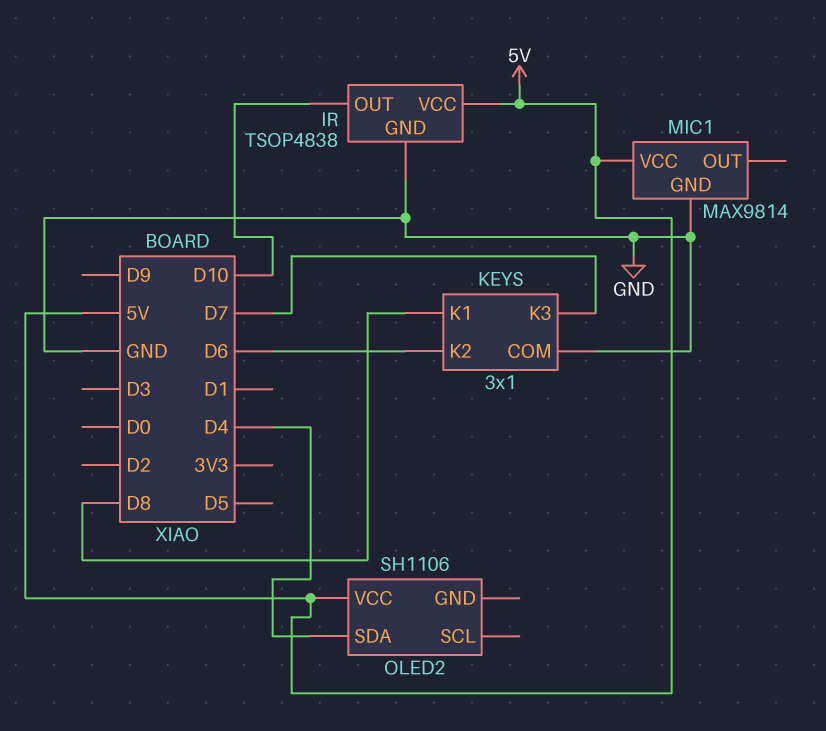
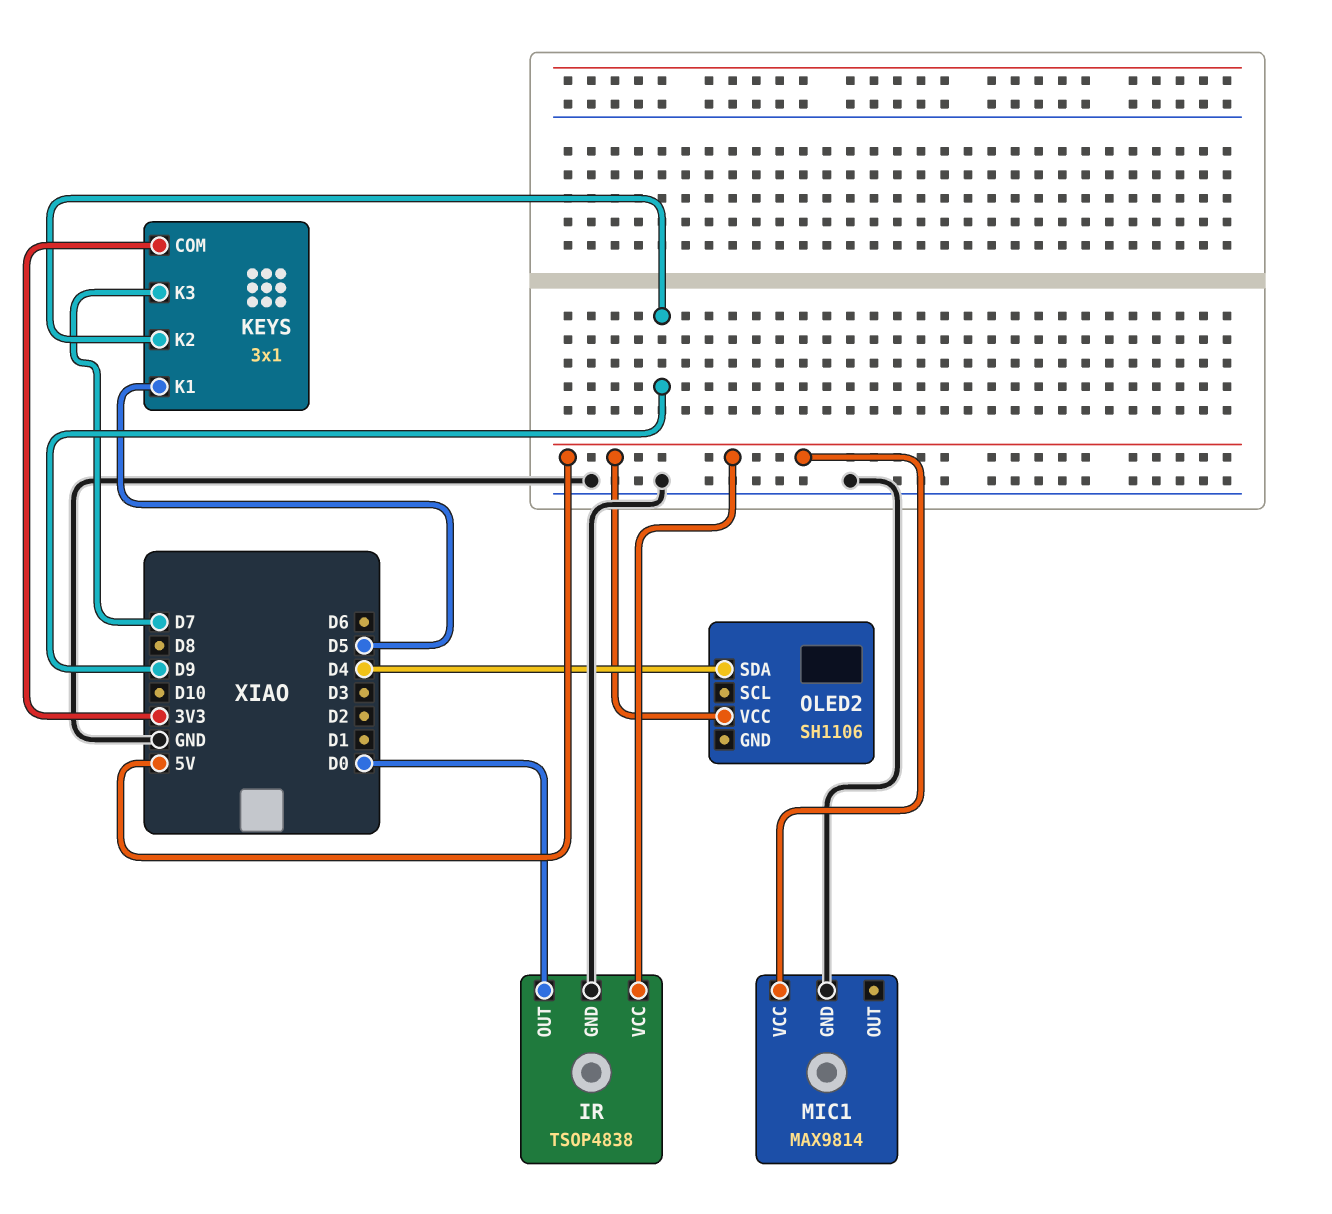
IR pin OUT: D10 -> D0
KEYS pin COM: GND -> 3V3
KEYS pin K1: D8 -> D5
KEYS pin K2: D6 -> D9

